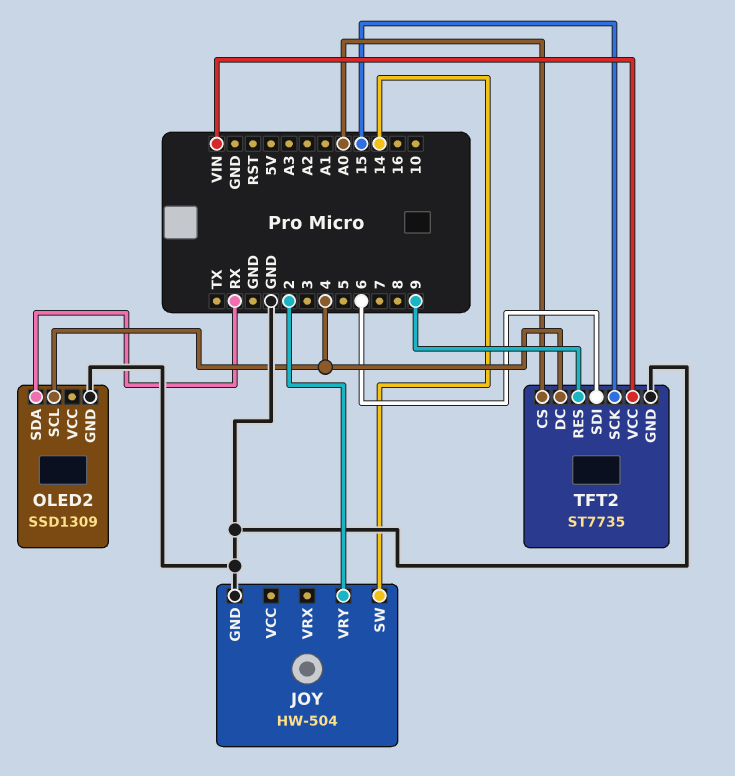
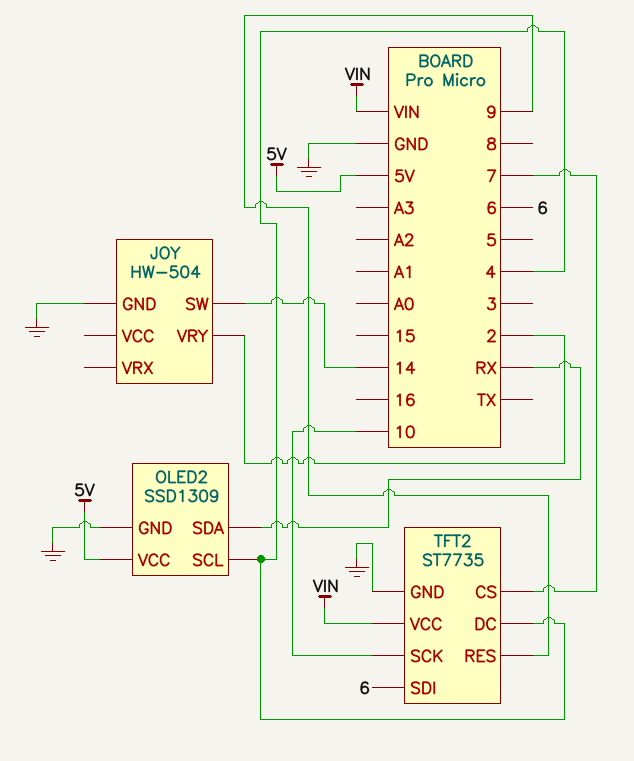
OLED2 pin VCC: none -> 5V
TFT2 pin CS: A0 -> 7
TFT2 pin SCK: 15 -> 10

